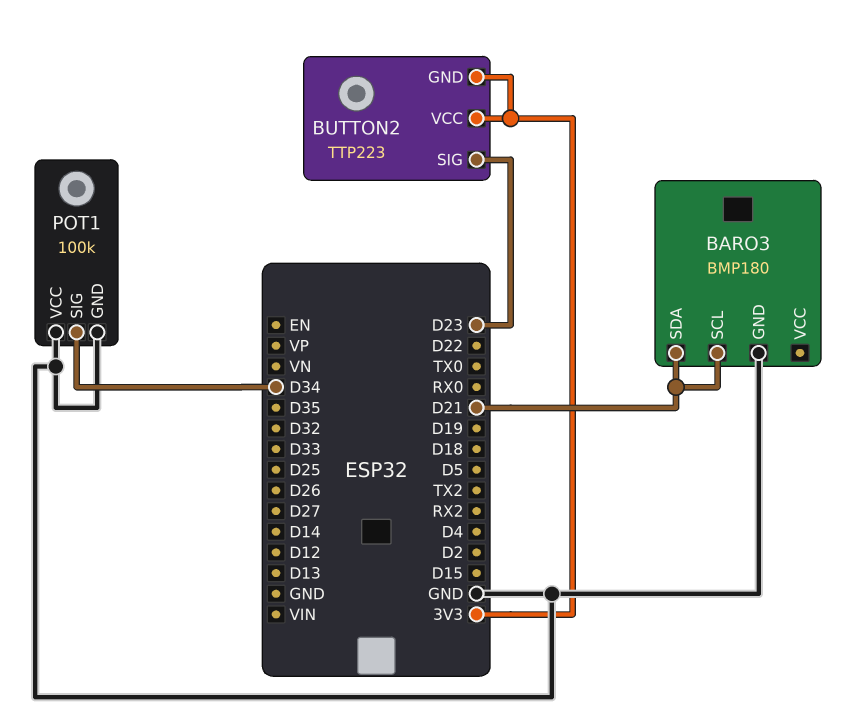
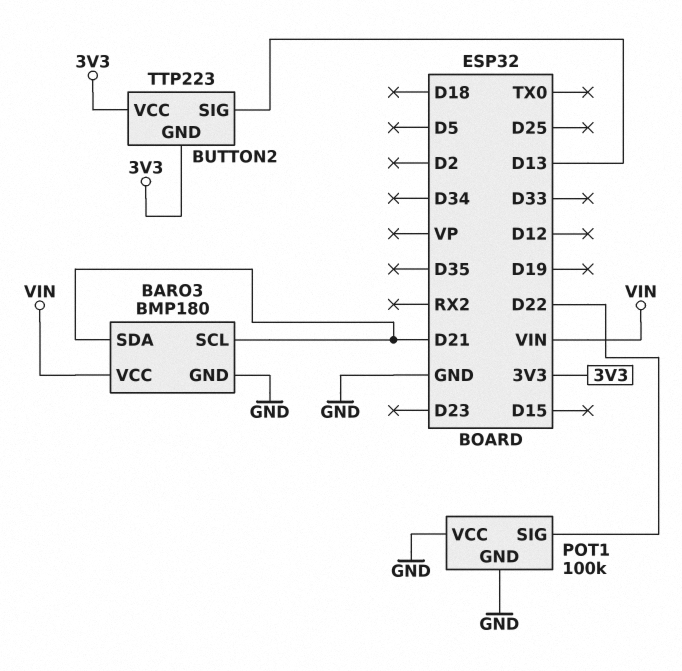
BARO3 pin VCC: none -> VIN
BUTTON2 pin SIG: D23 -> D13
POT1 pin SIG: D34 -> D22

